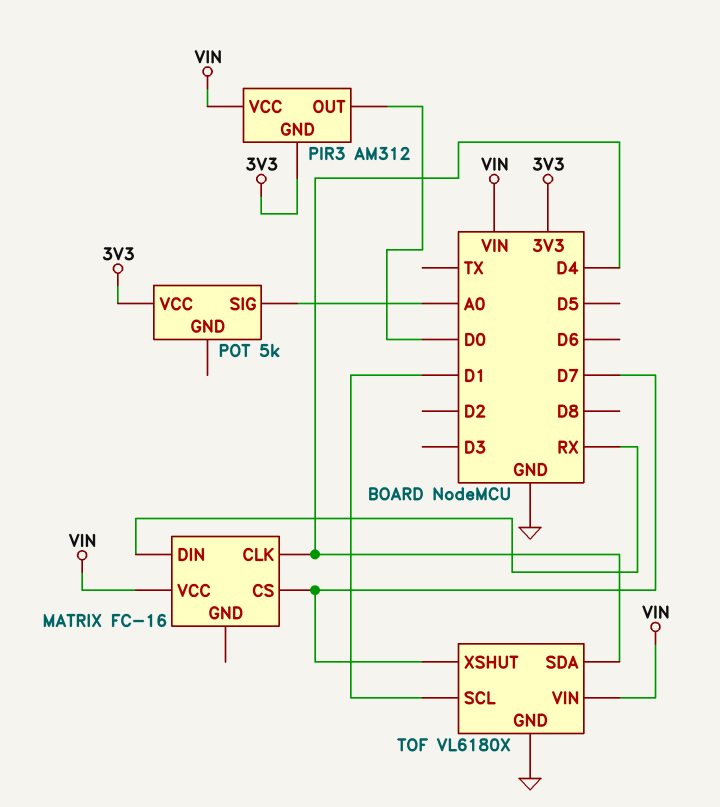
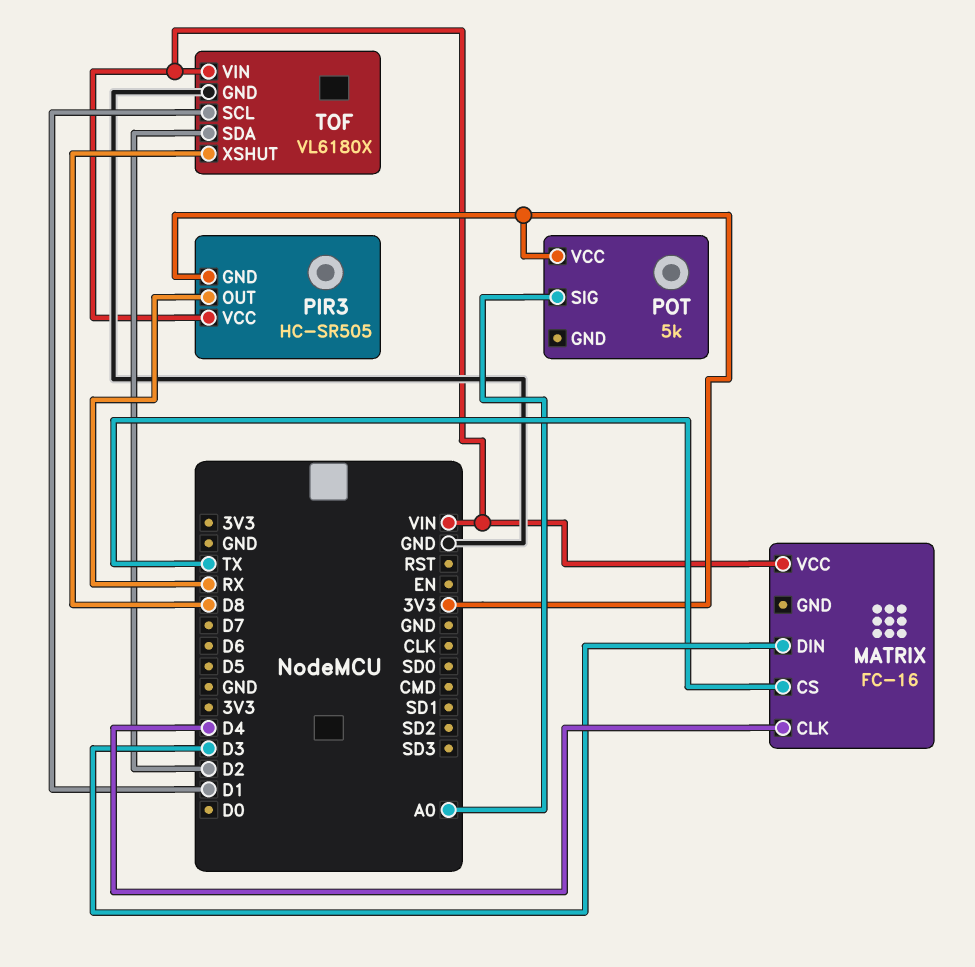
MATRIX pin CS: D7 -> TX
MATRIX pin DIN: RX -> D3
PIR3: AM312 -> HC-SR505
PIR3 pin OUT: D0 -> RX
TOF pin SDA: D4 -> D2
TOF pin XSHUT: D7 -> D8

